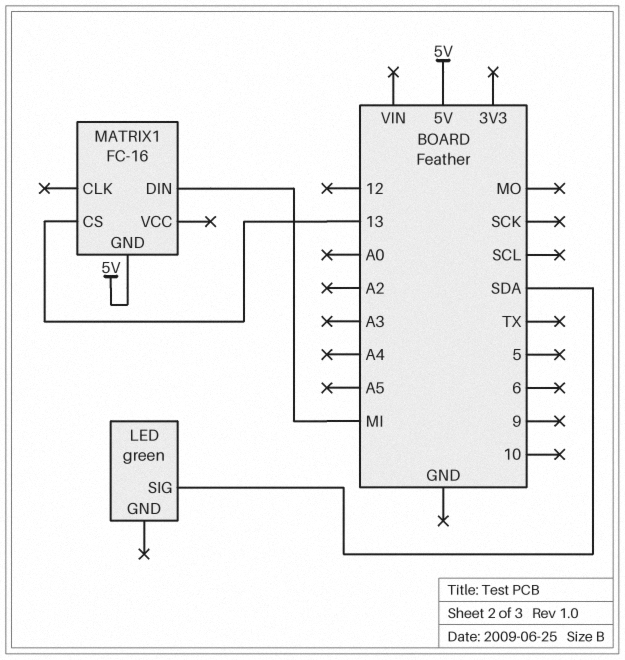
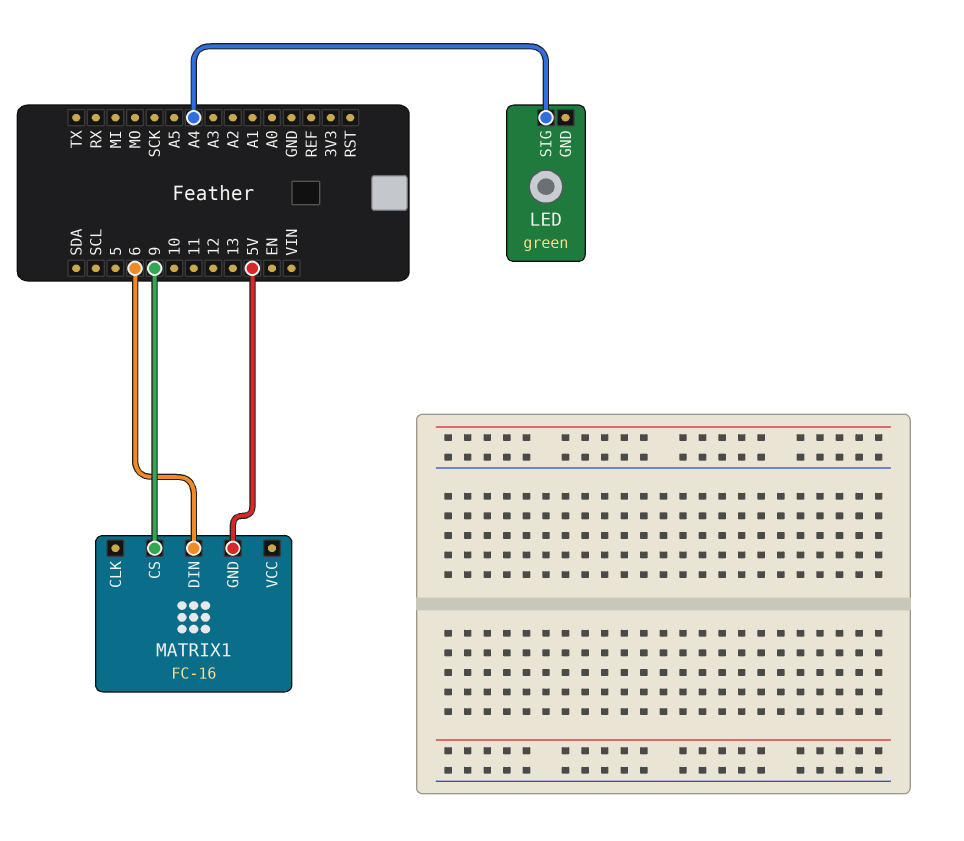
LED pin SIG: SDA -> A4
MATRIX1 pin CS: 13 -> 9
MATRIX1 pin DIN: MI -> 6

